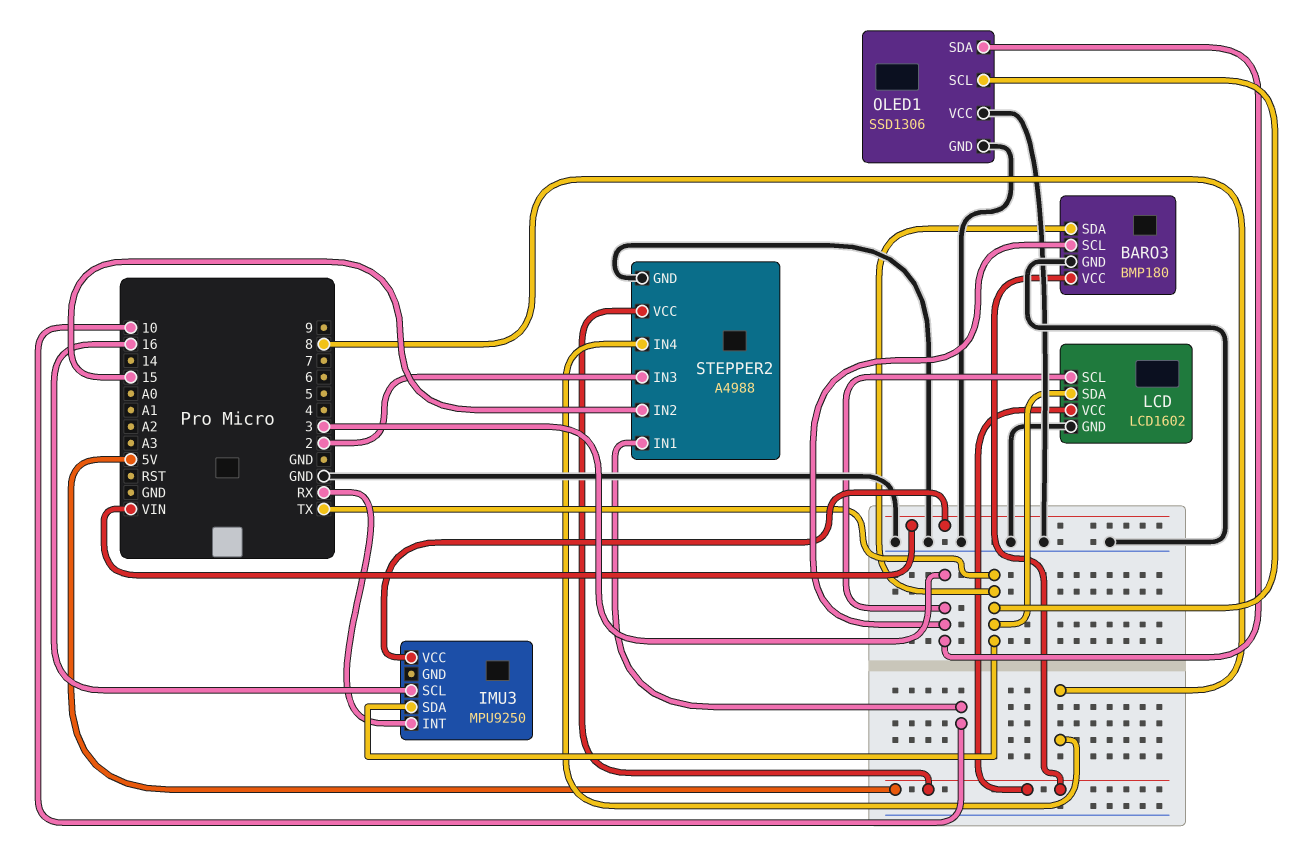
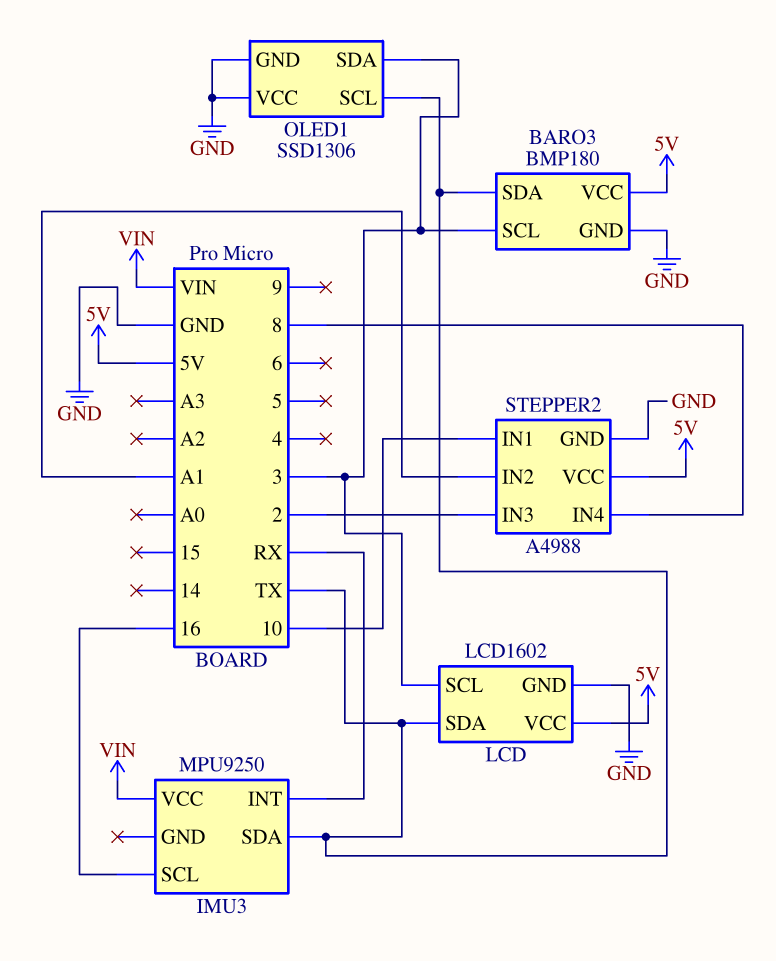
STEPPER2 pin IN2: 15 -> A1

